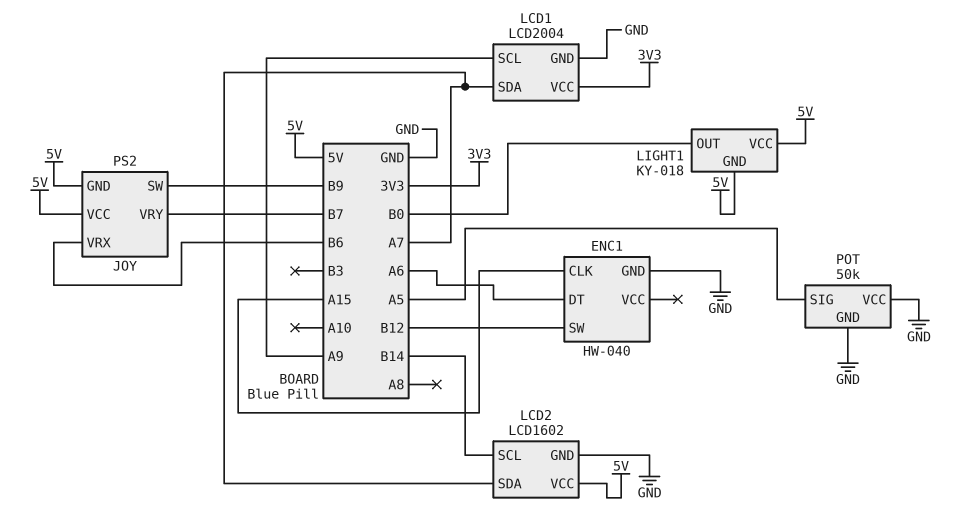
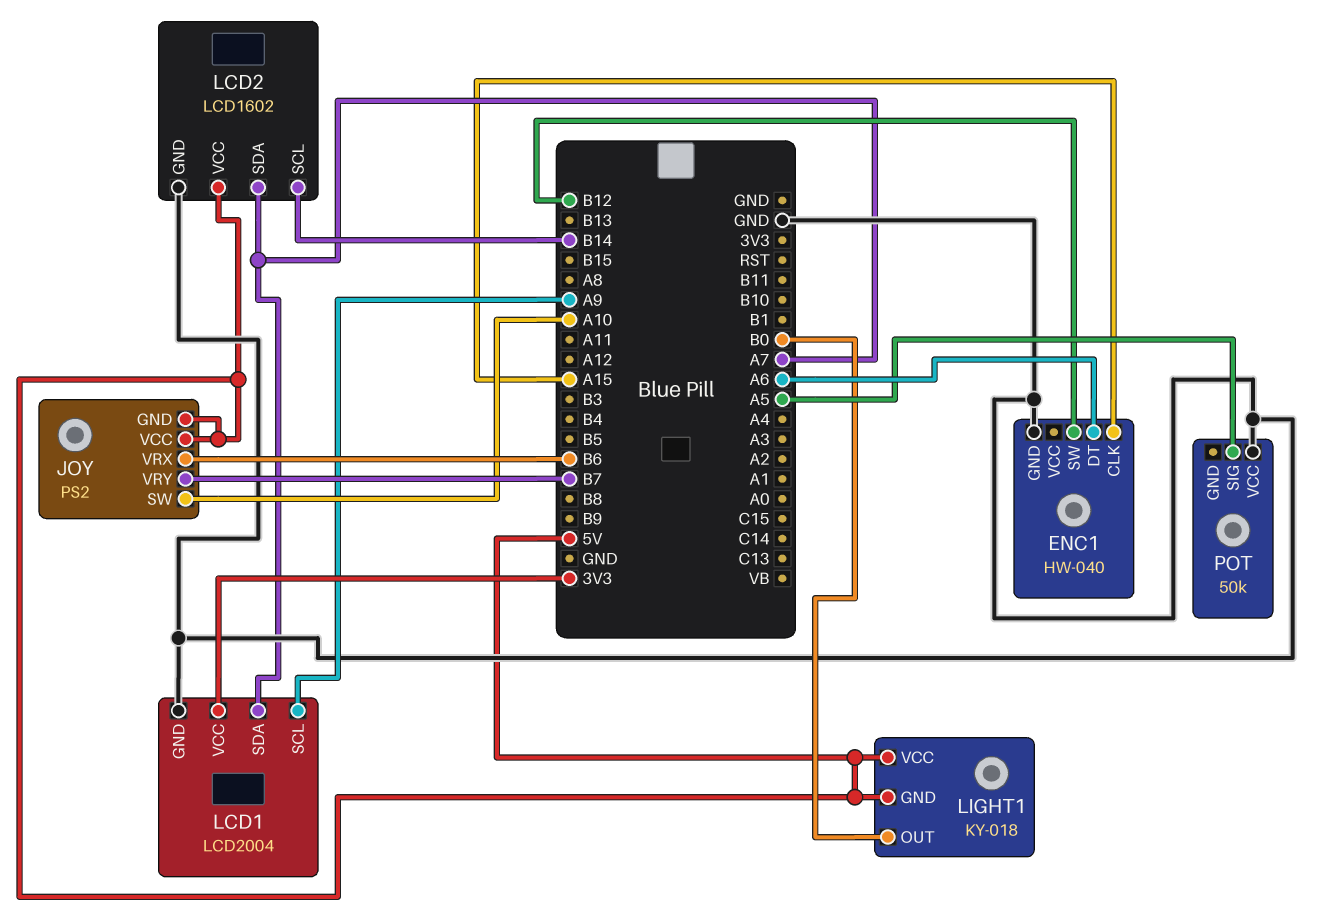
JOY pin SW: B9 -> A10
POT pin GND: GND -> none

